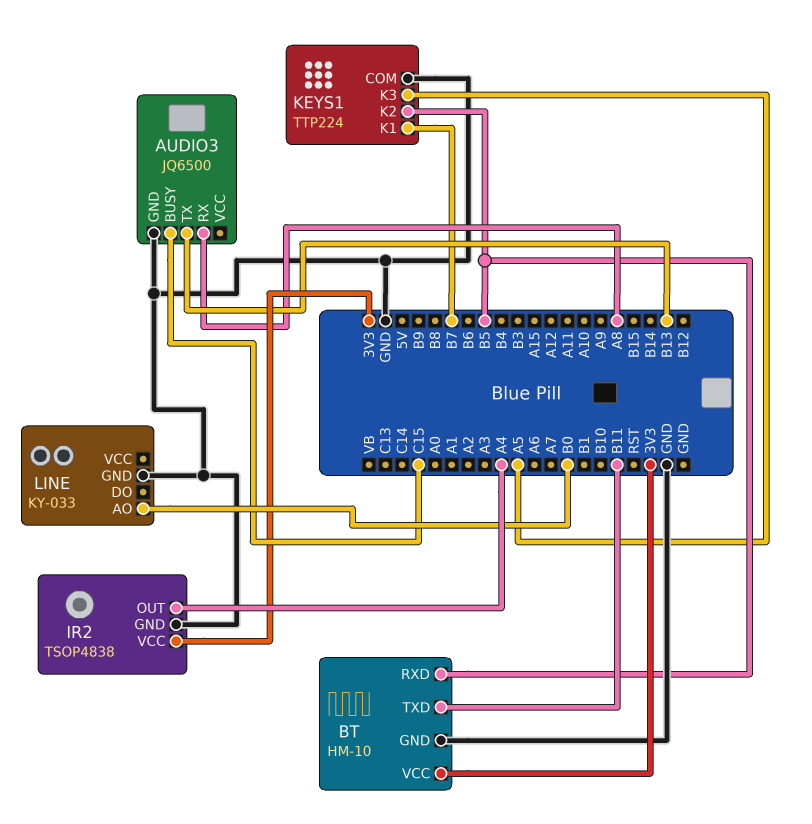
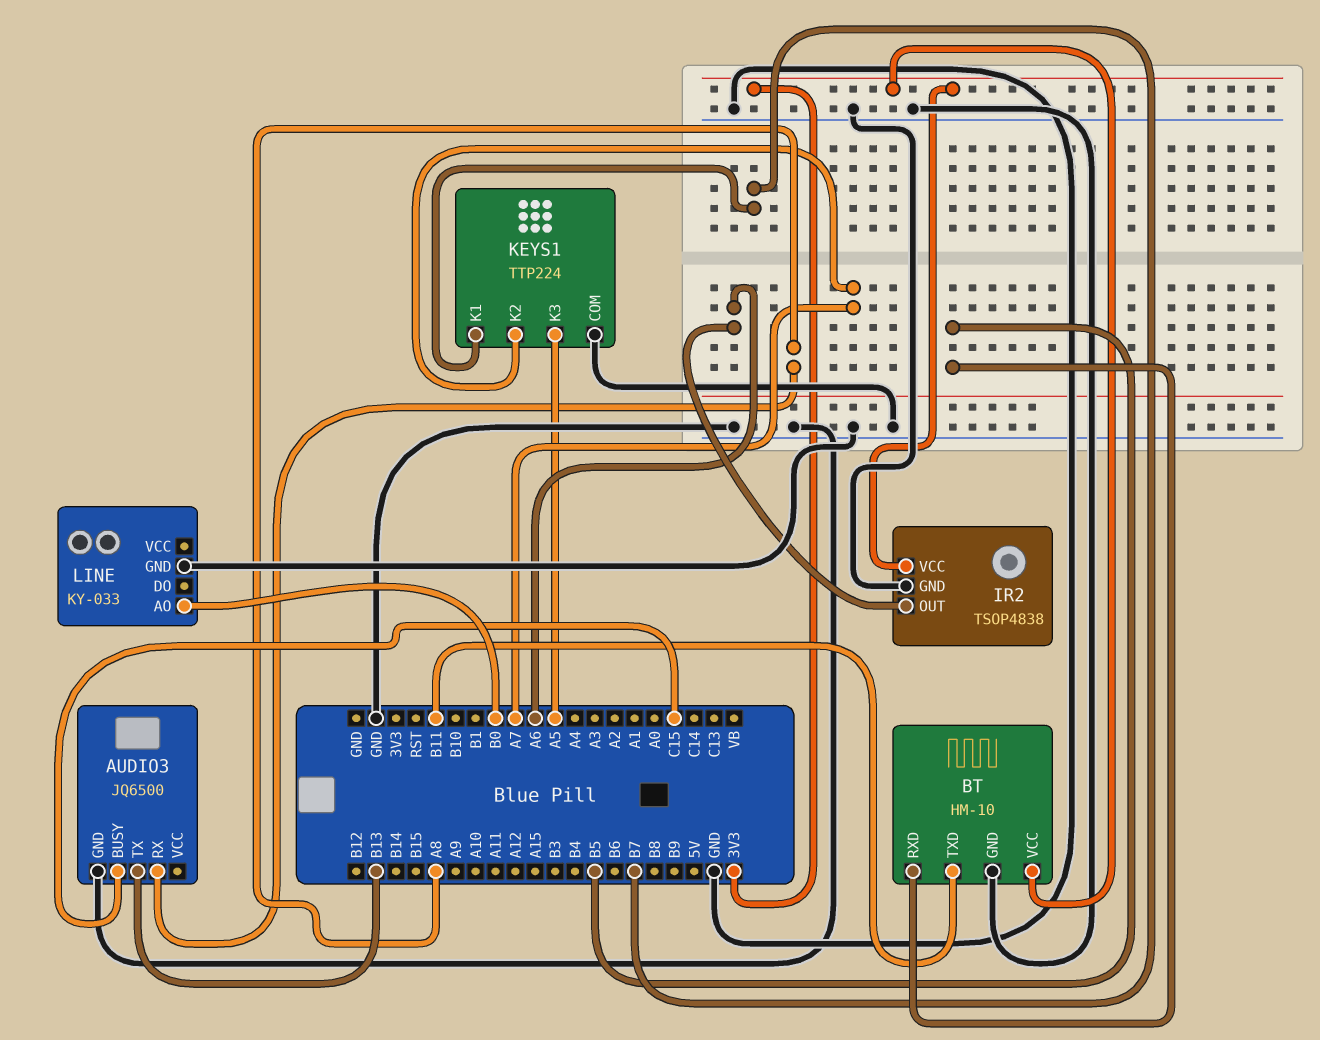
IR2 pin OUT: A4 -> A6
KEYS1 pin K2: B5 -> A7

